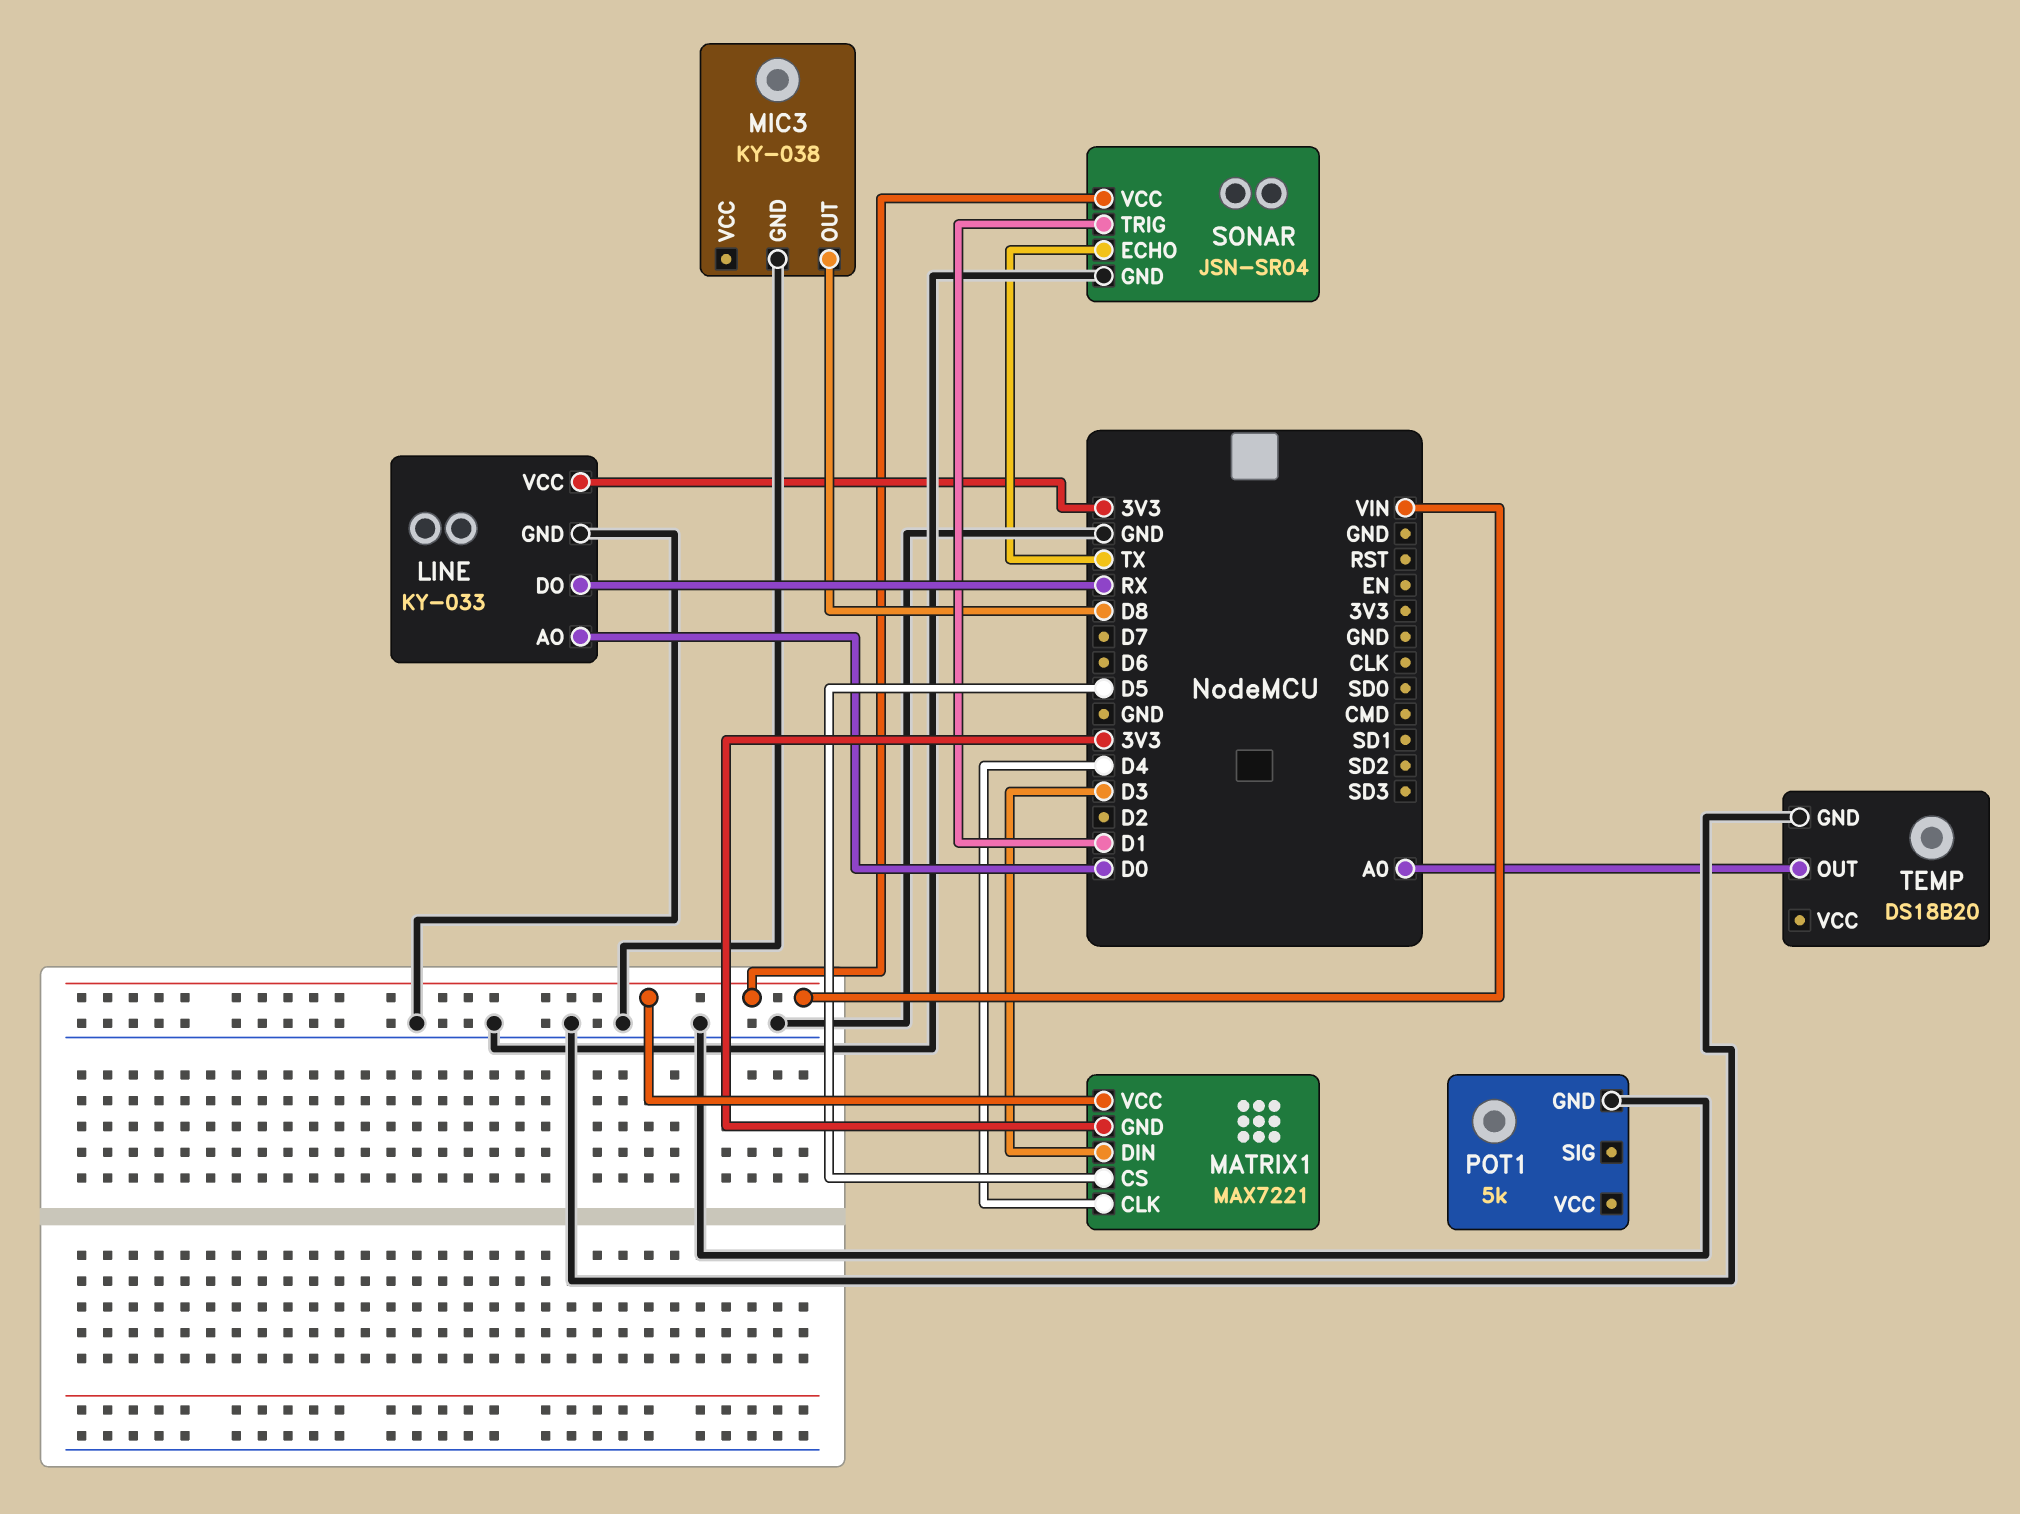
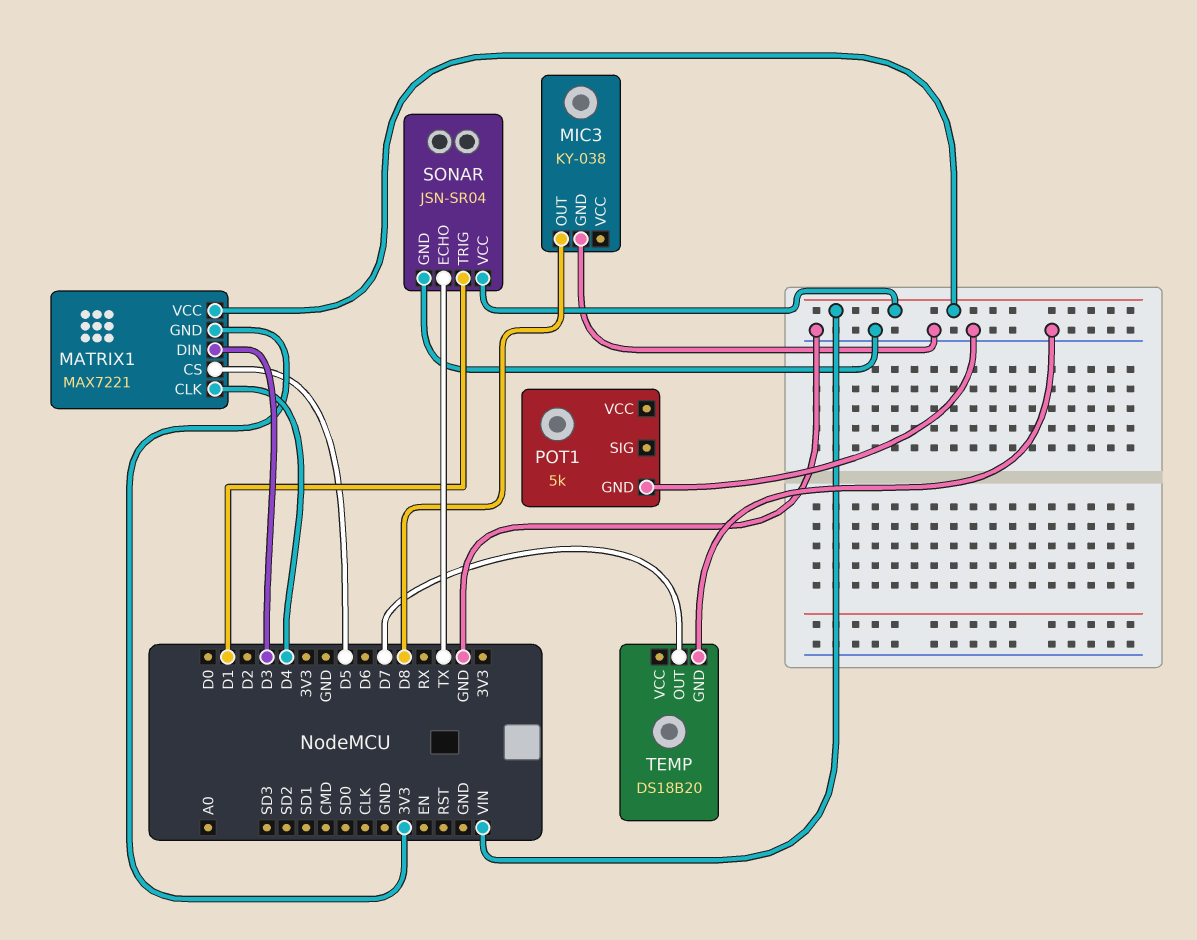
LINE: KY-033 -> none
LINE pin AO: D0 -> none
LINE pin DO: RX -> none
LINE pin GND: GND -> none
LINE pin VCC: 3V3 -> none
TEMP pin OUT: A0 -> D7

